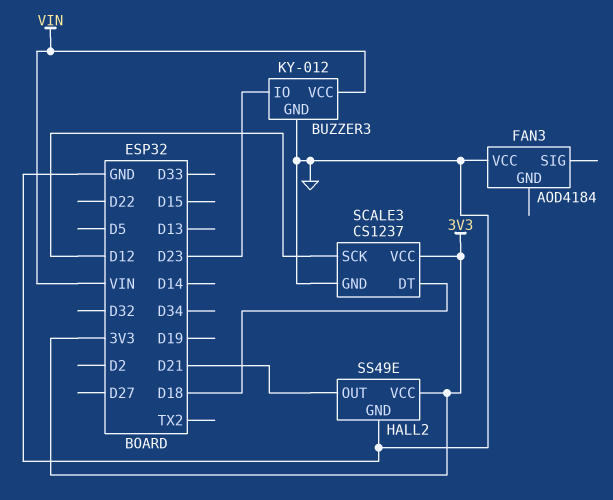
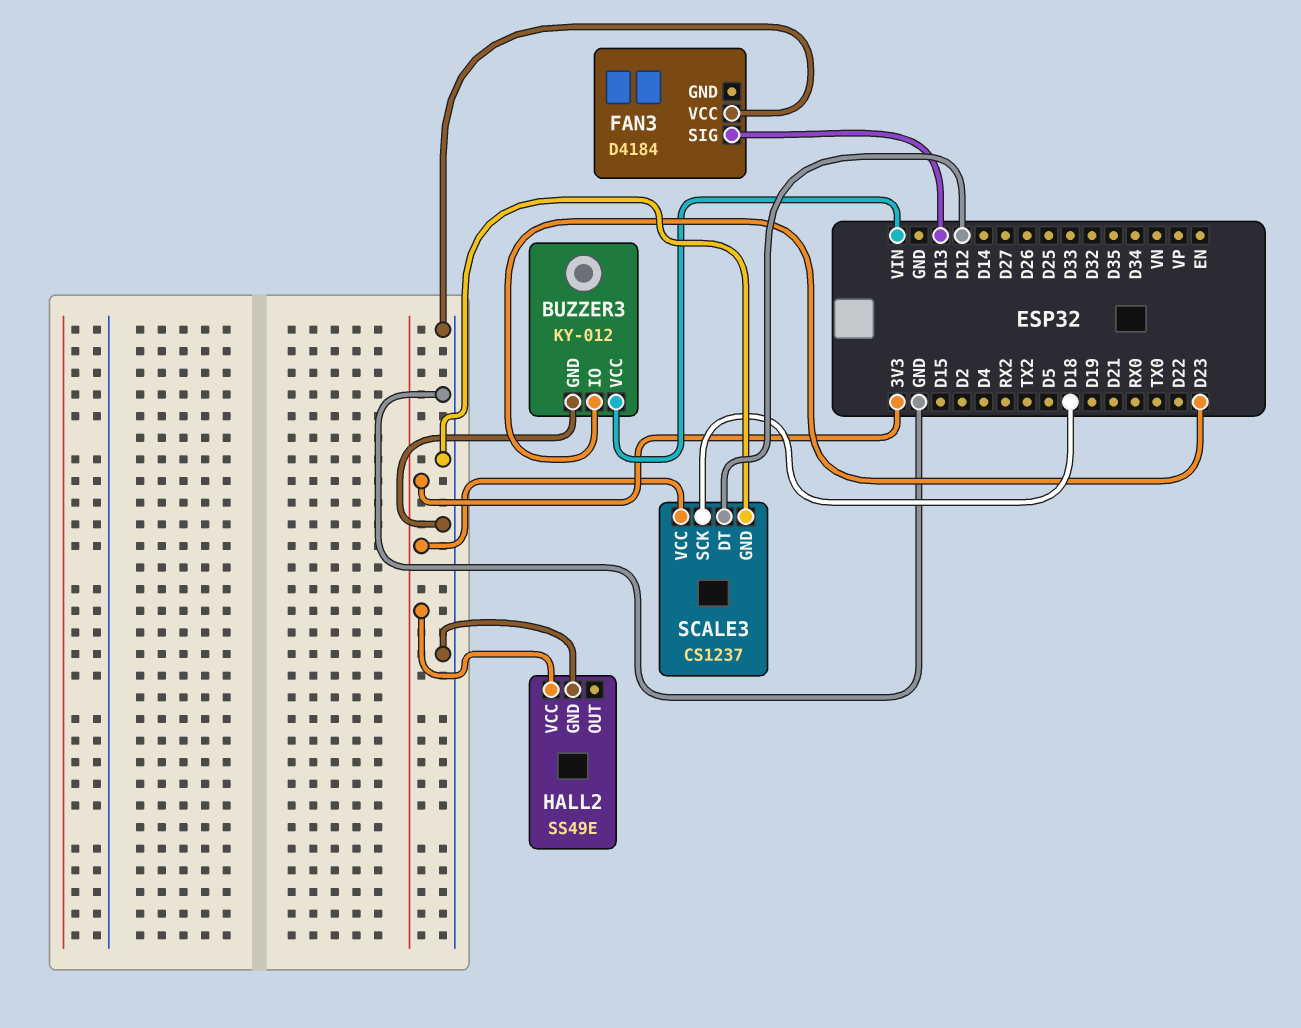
FAN3: AOD4184 -> D4184
FAN3 pin SIG: none -> D13
HALL2 pin OUT: D21 -> none
SCALE3 pin DT: D18 -> D12
SCALE3 pin SCK: D12 -> D18

